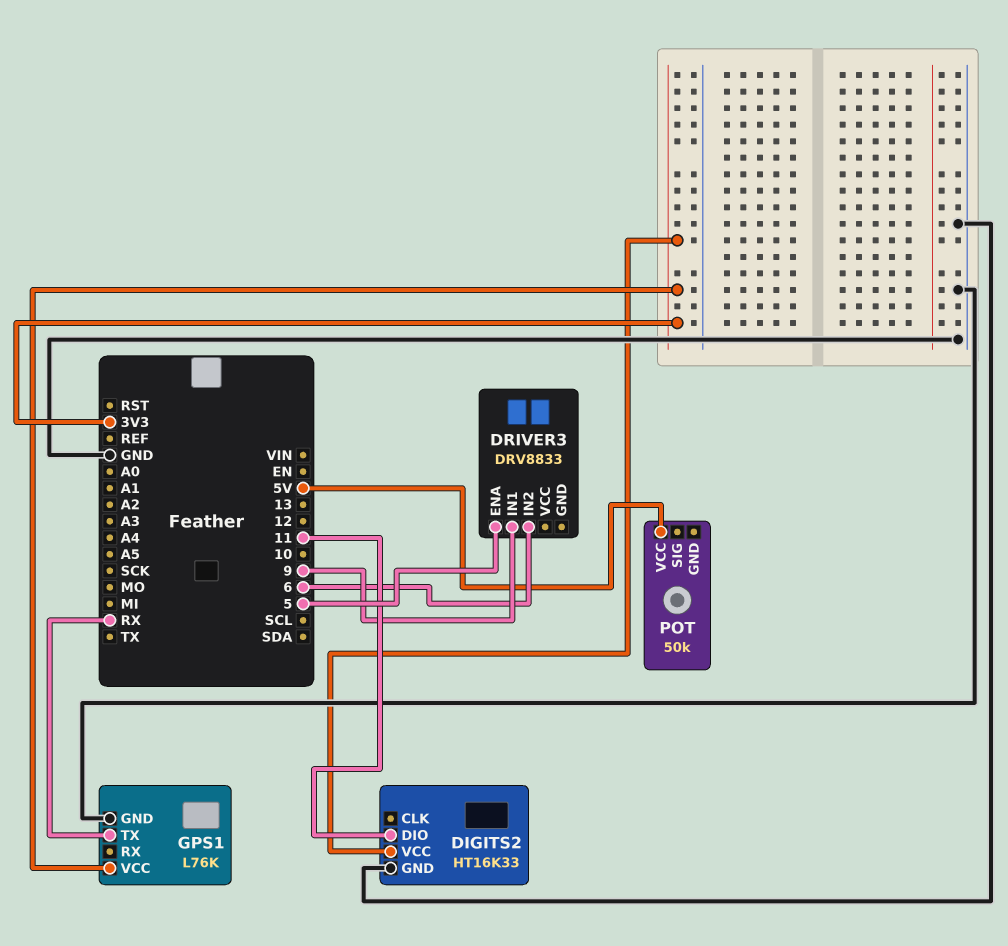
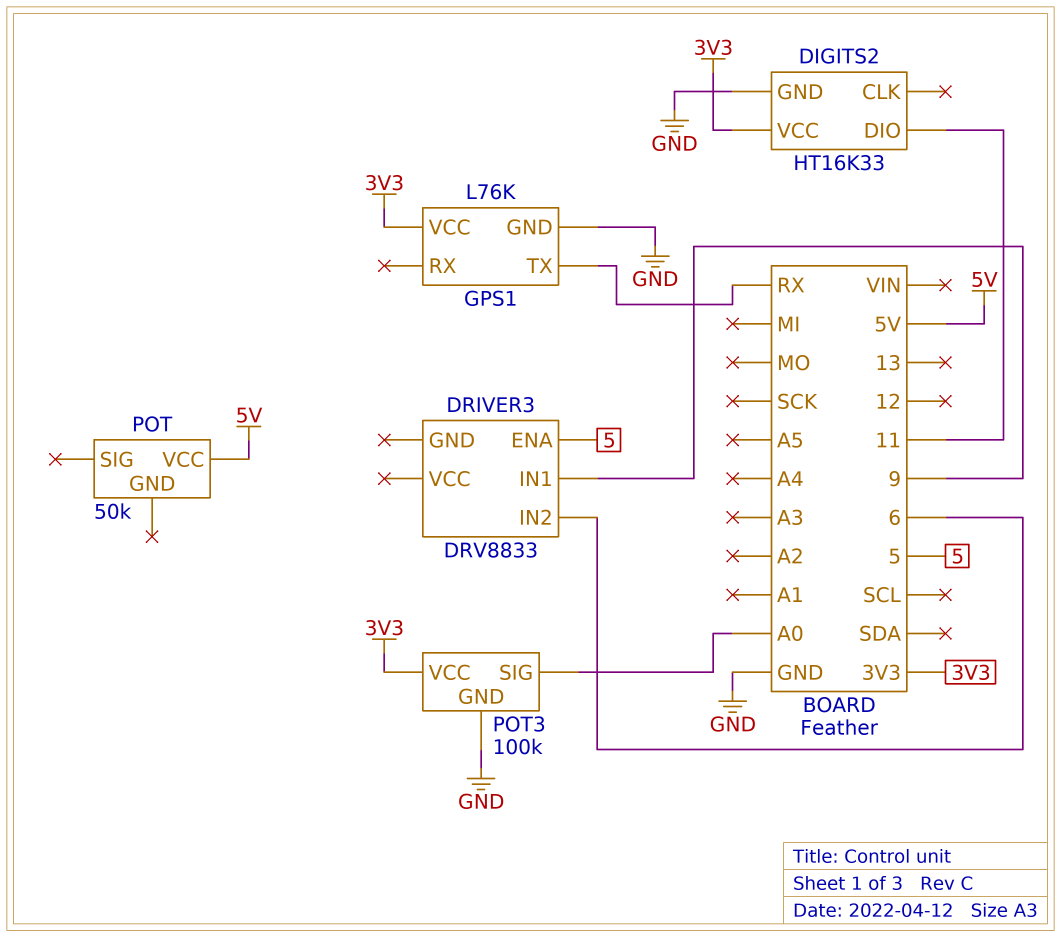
POT3: none -> 100k
POT3 pin GND: none -> GND
POT3 pin SIG: none -> A0
POT3 pin VCC: none -> 3V3

